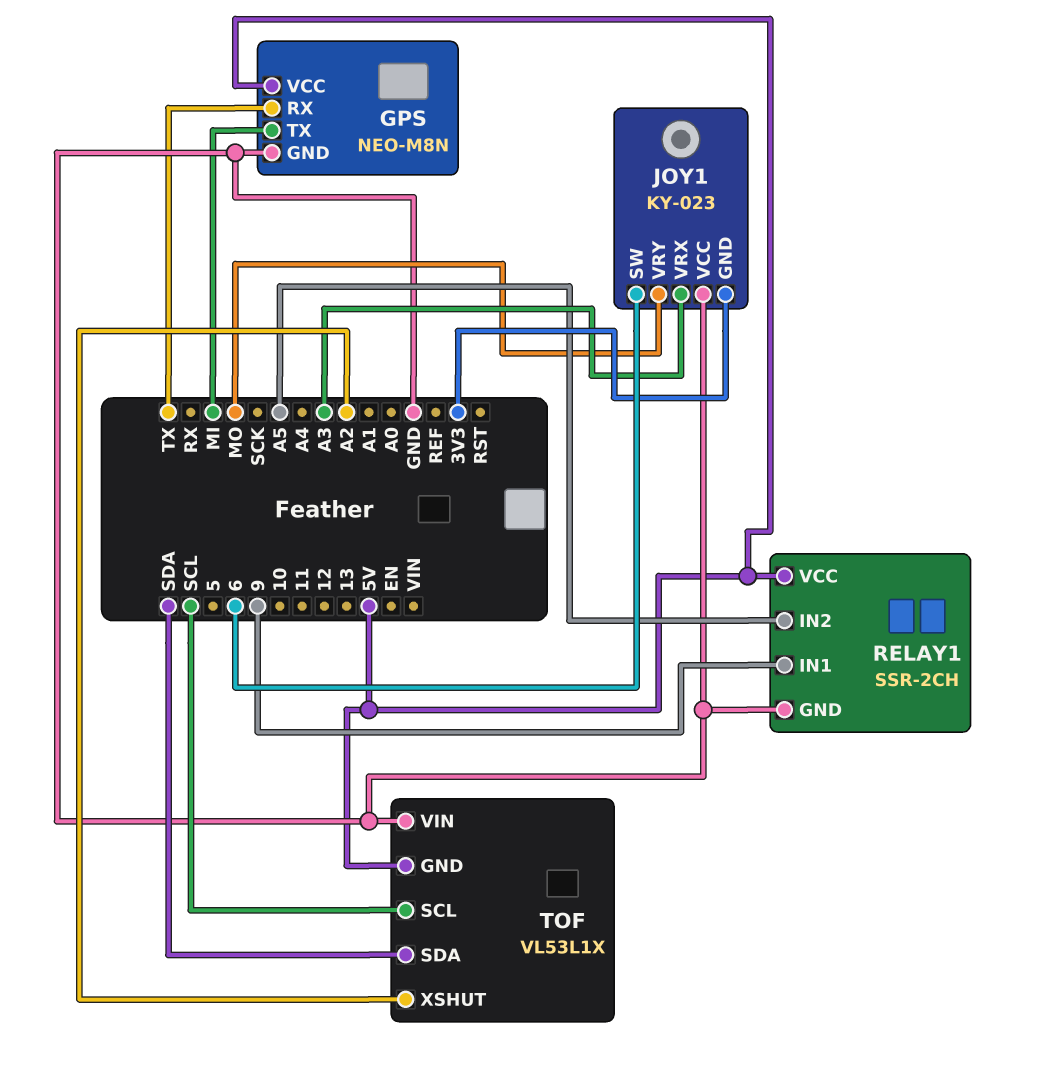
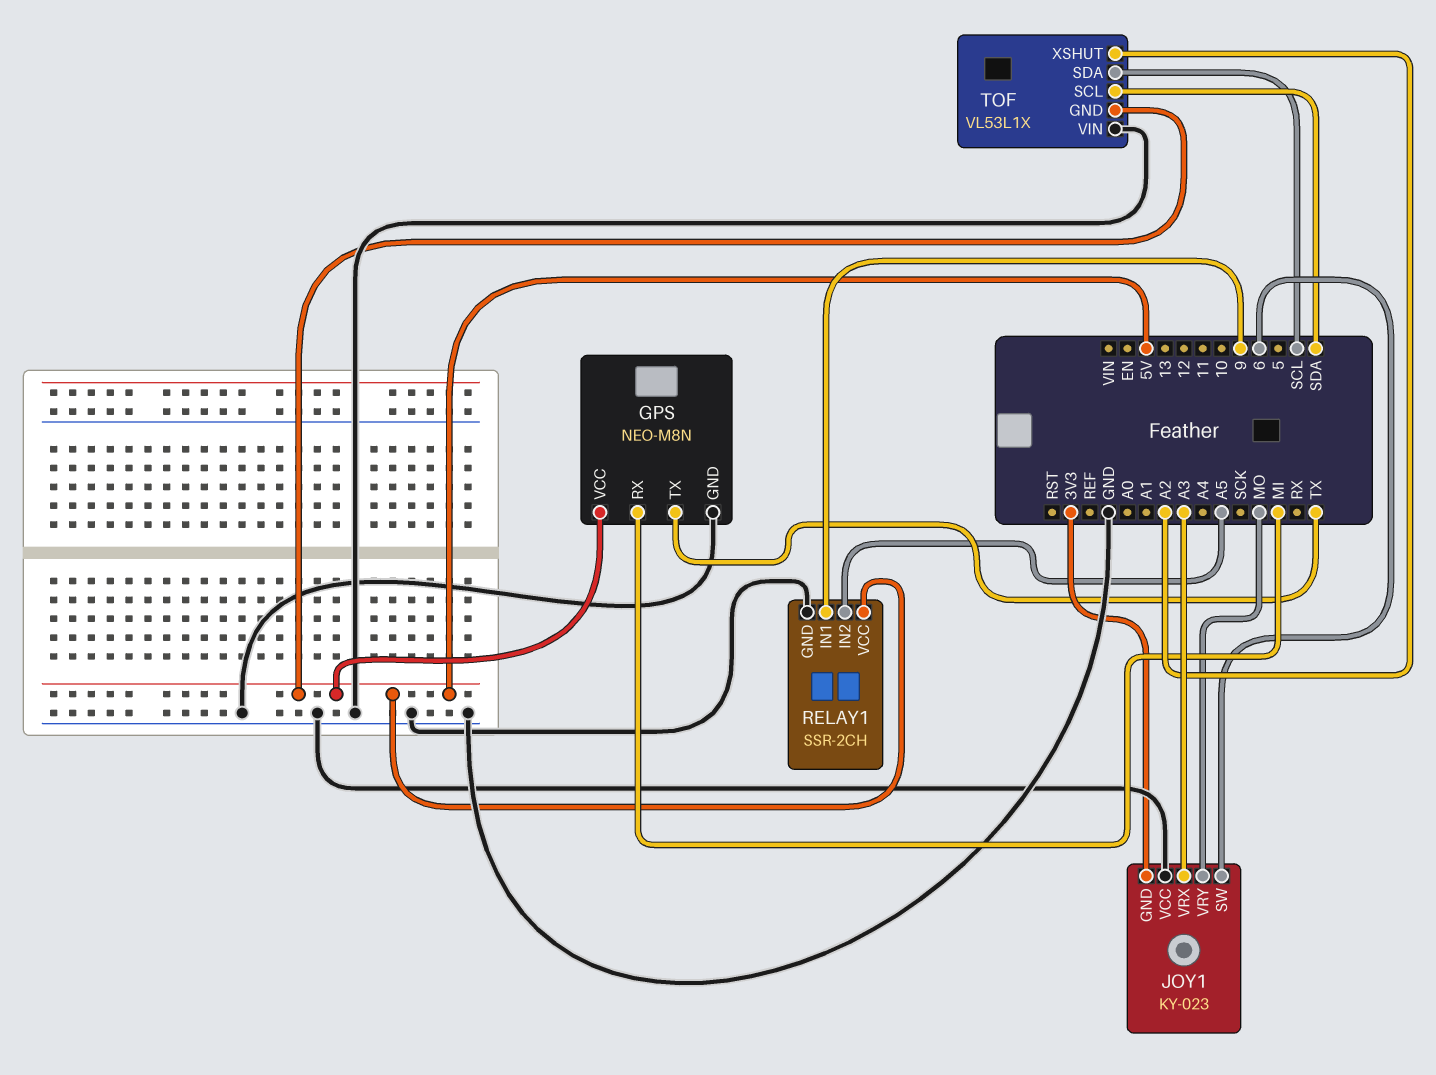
GPS pin RX: TX -> MI
GPS pin TX: MI -> TX
TOF pin SCL: SCL -> SDA
TOF pin SDA: SDA -> SCL

